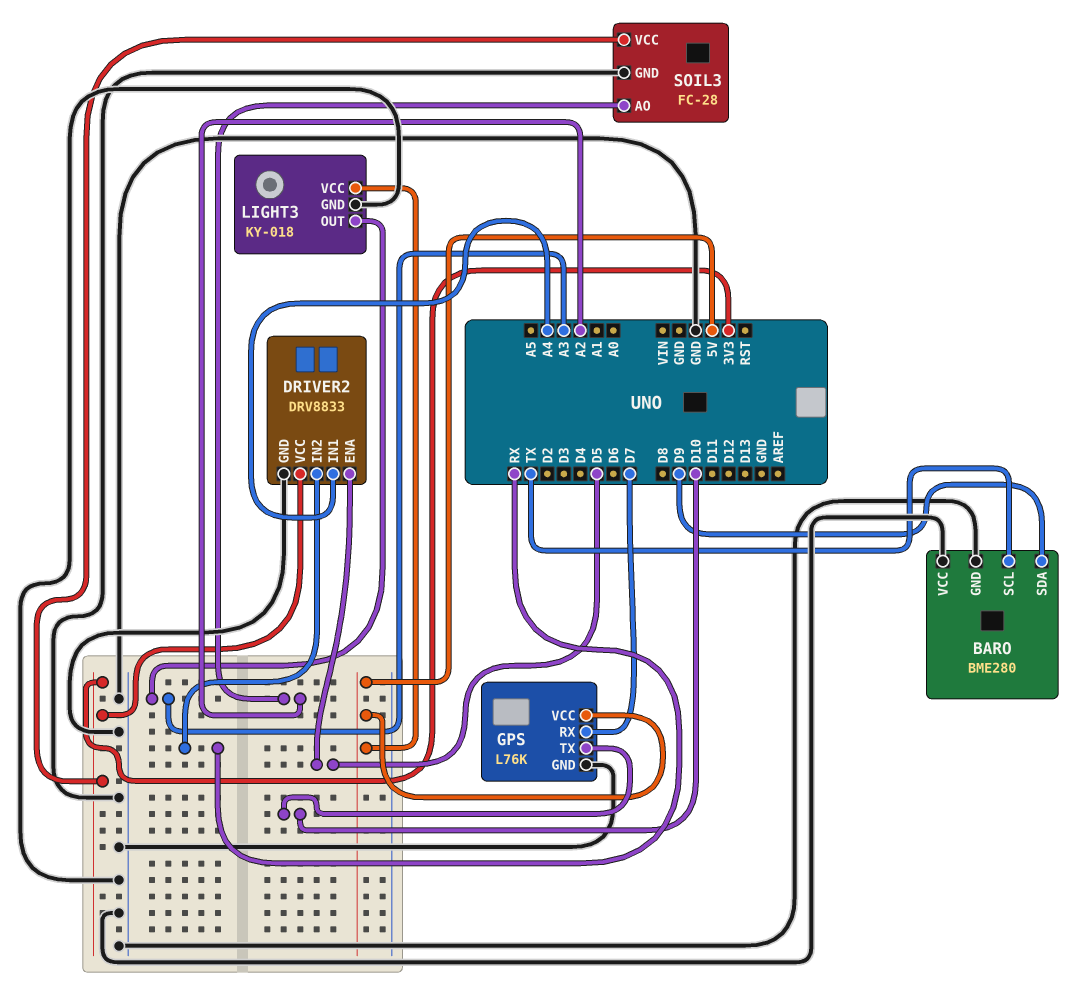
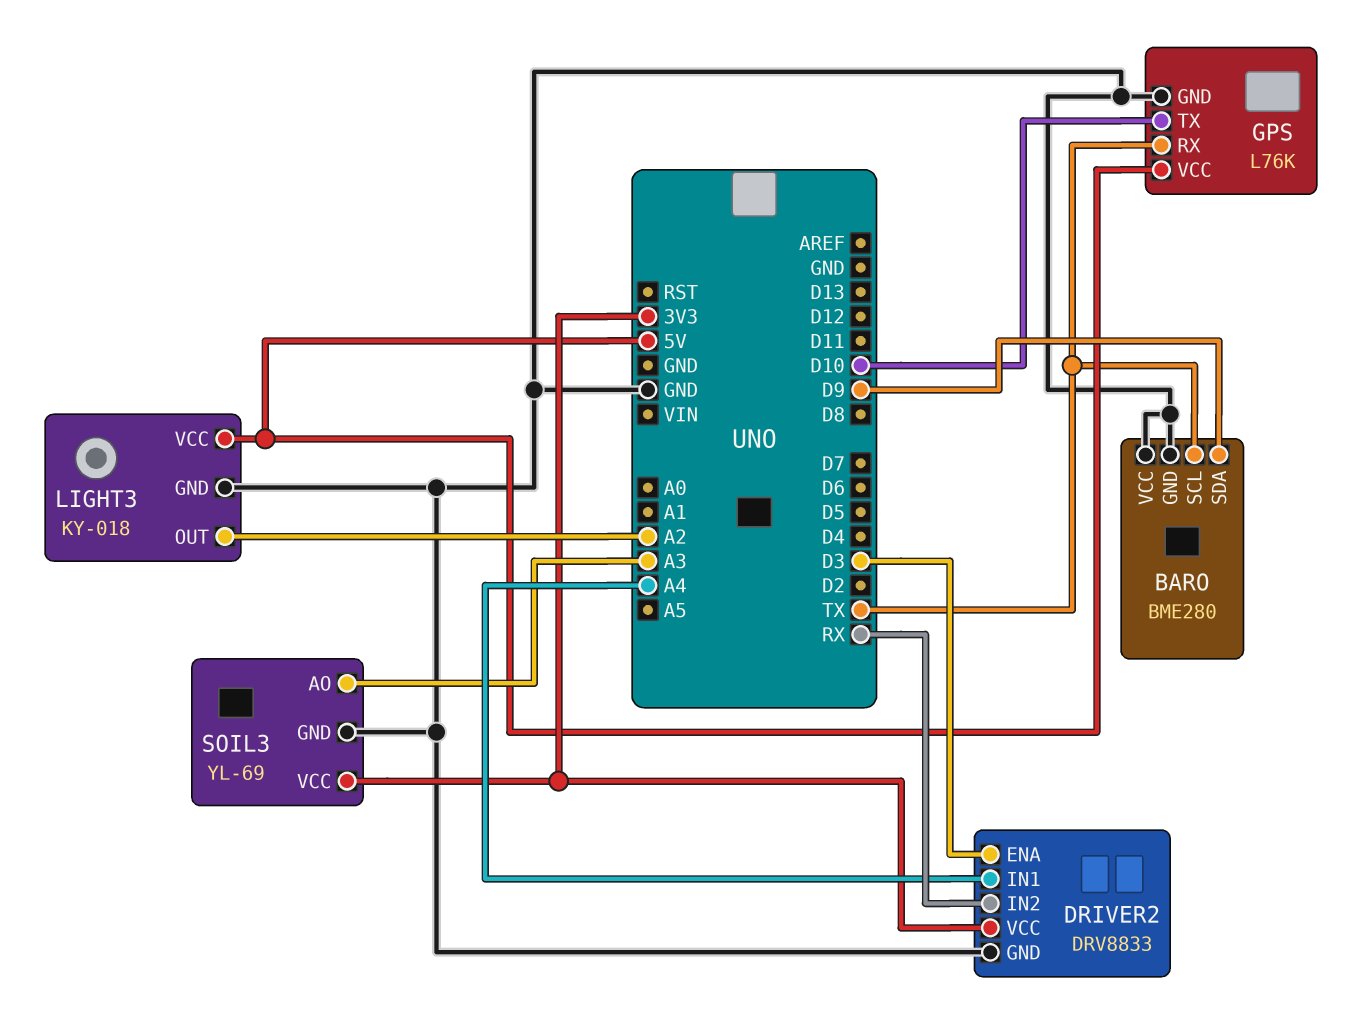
DRIVER2 pin ENA: D5 -> D3
GPS pin RX: D7 -> TX
LIGHT3 pin OUT: A3 -> A2
SOIL3: FC-28 -> YL-69
SOIL3 pin AO: A2 -> A3

